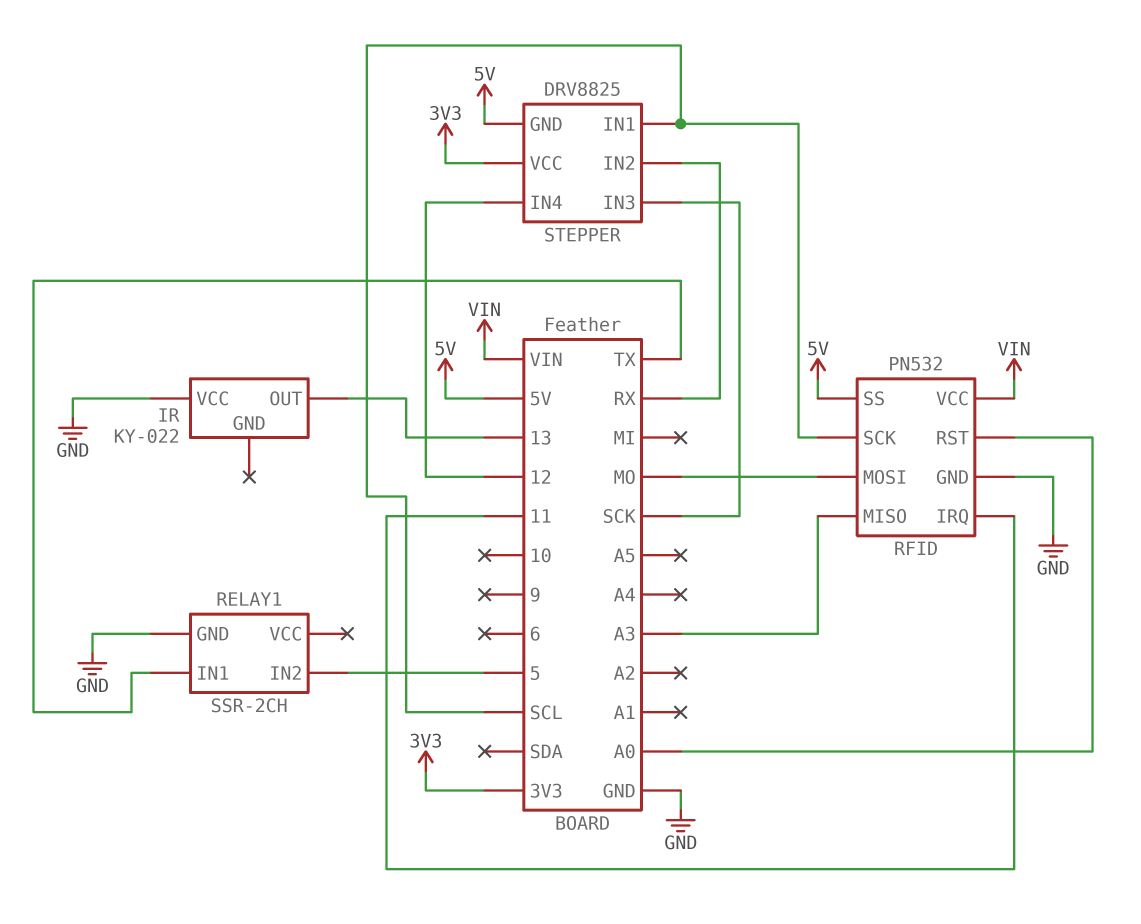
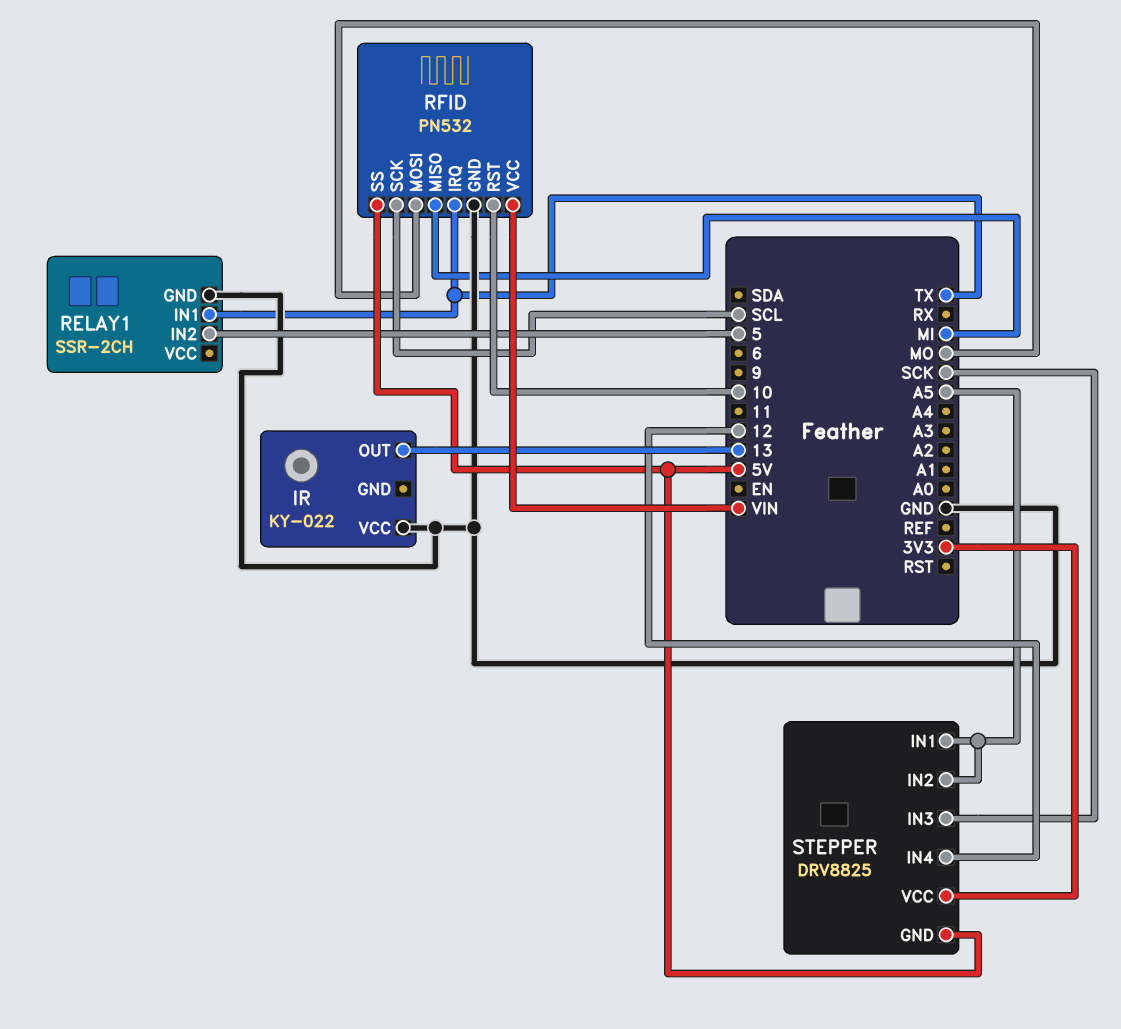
RFID pin IRQ: 11 -> TX
RFID pin MISO: A3 -> MI
RFID pin RST: A0 -> 10
STEPPER pin IN1: SCL -> A5
STEPPER pin IN2: RX -> A5

